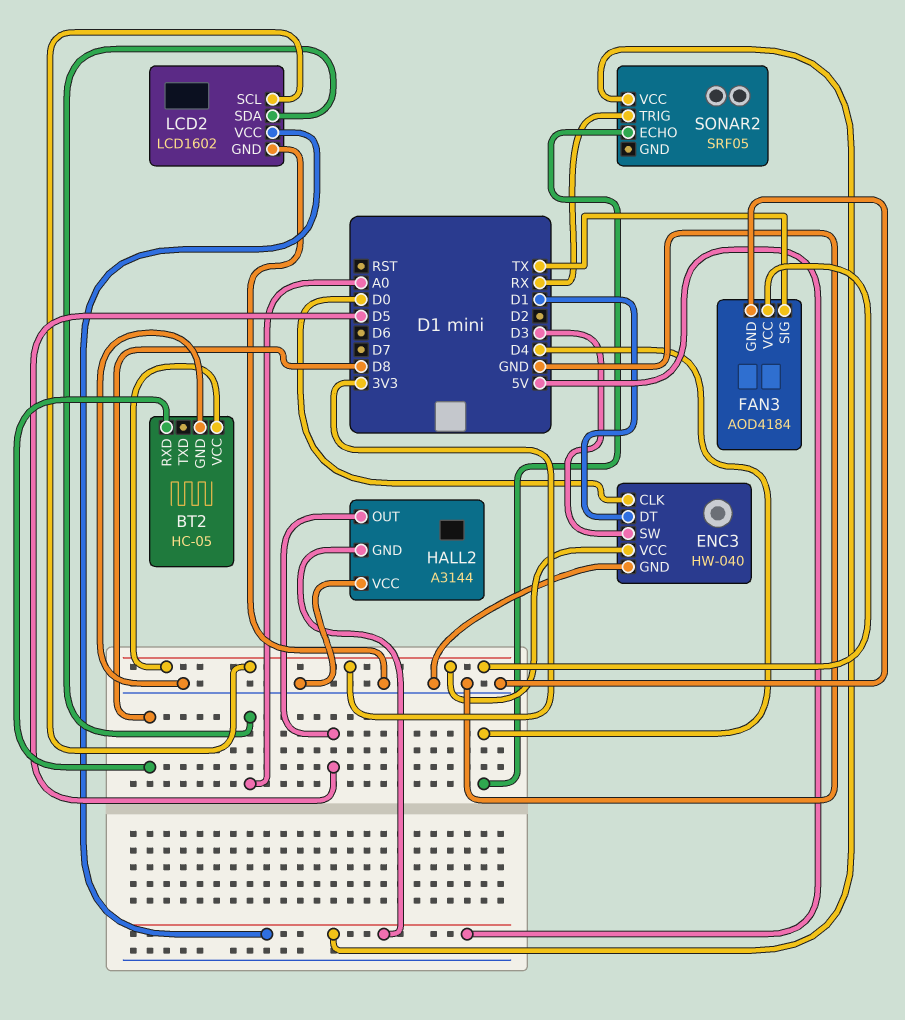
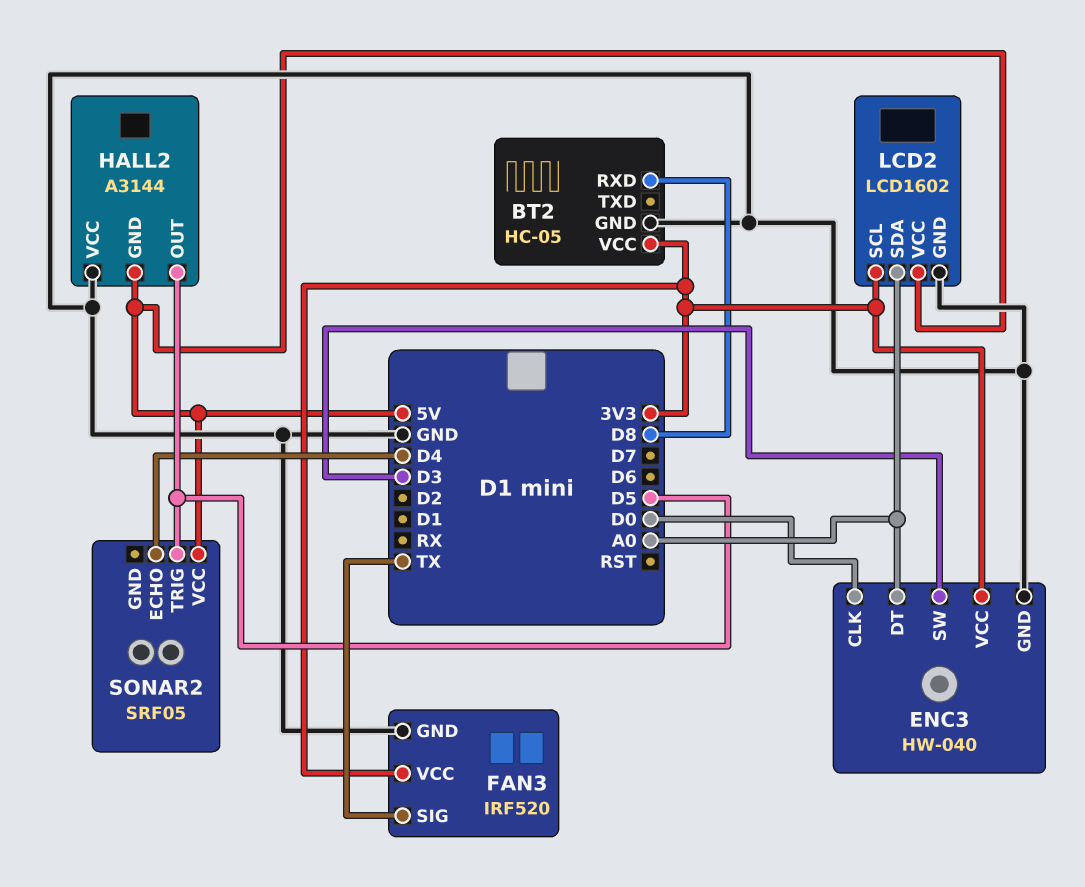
ENC3 pin DT: D1 -> A0
FAN3: AOD4184 -> IRF520
SONAR2 pin TRIG: RX -> D5

